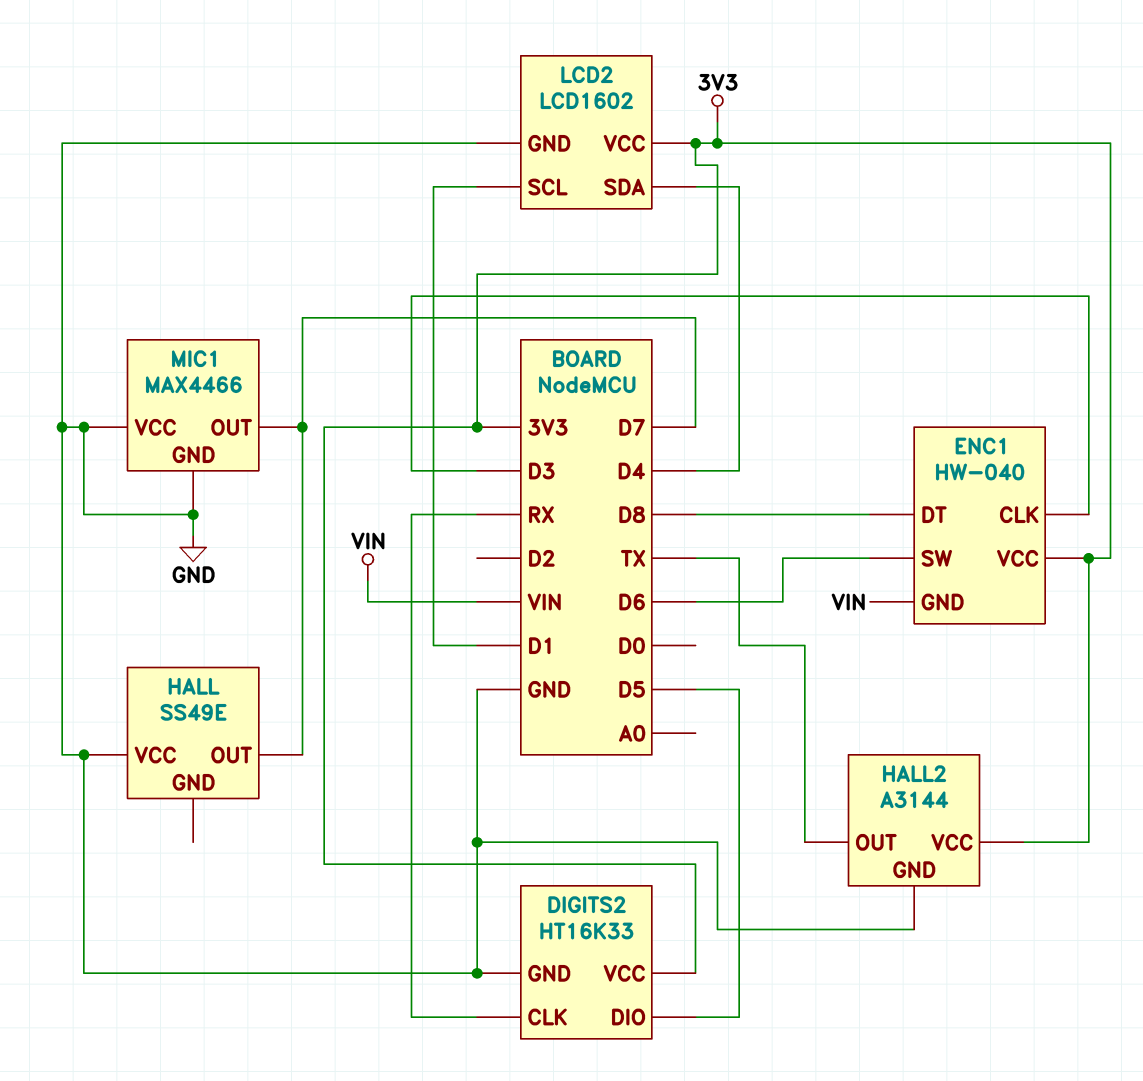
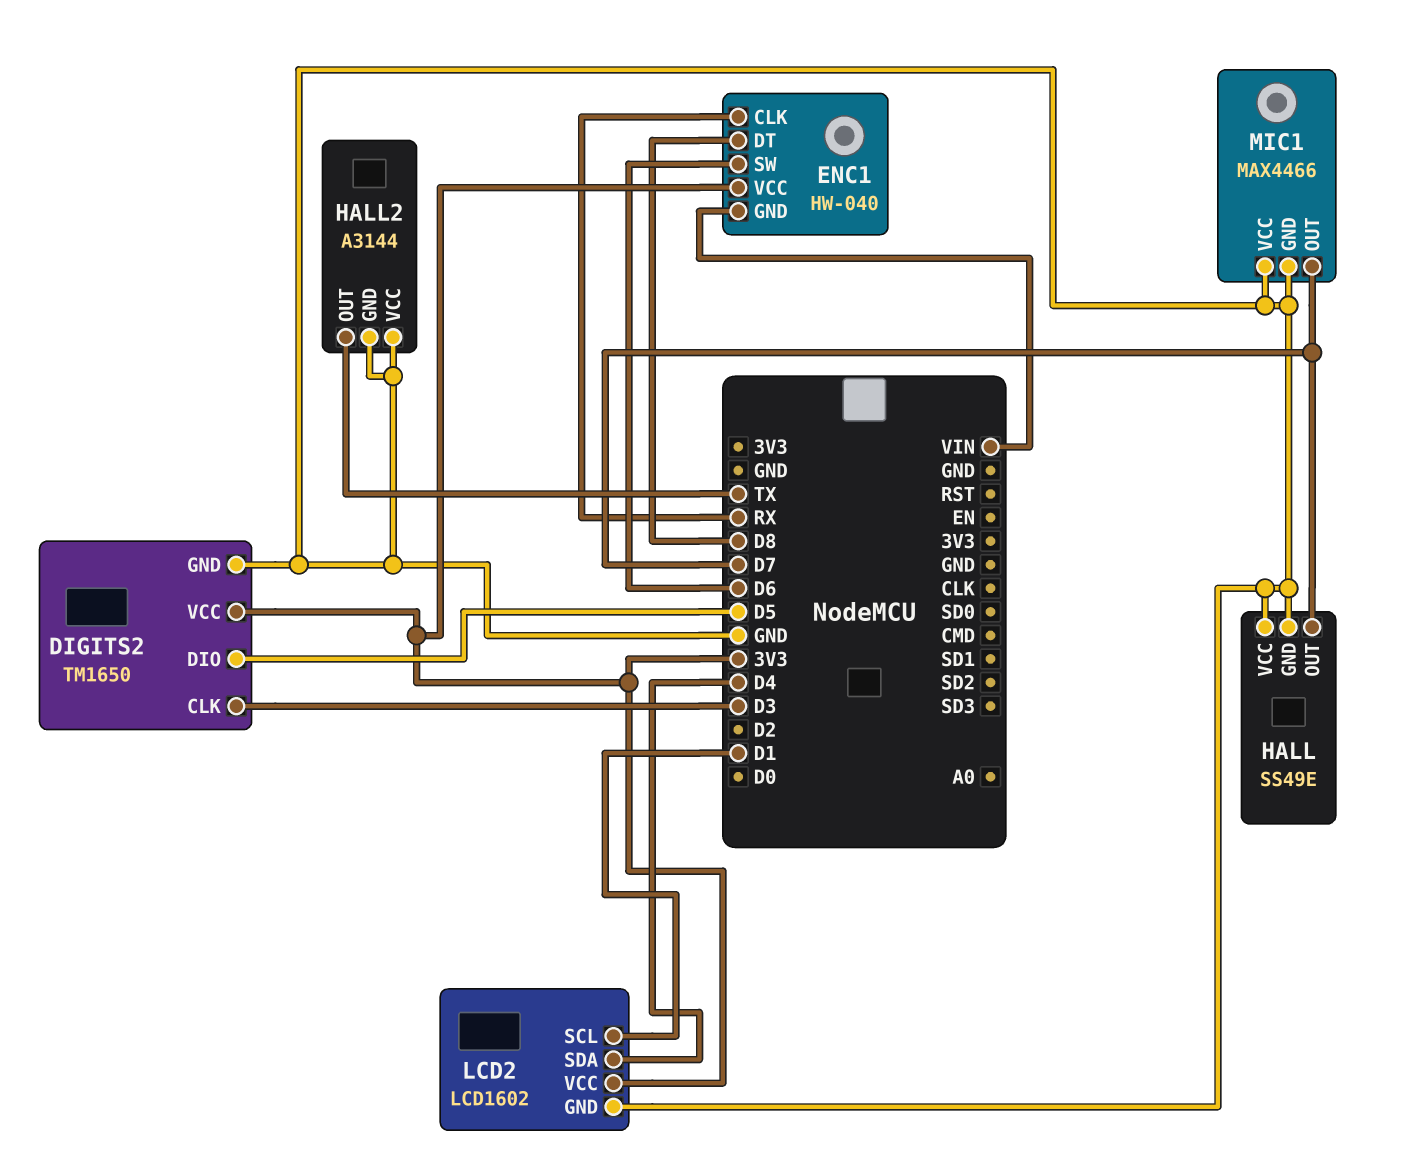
DIGITS2: HT16K33 -> TM1650
DIGITS2 pin CLK: RX -> D3
ENC1 pin CLK: D3 -> RX
HALL pin GND: none -> GND
HALL2 pin VCC: 3V3 -> GND

